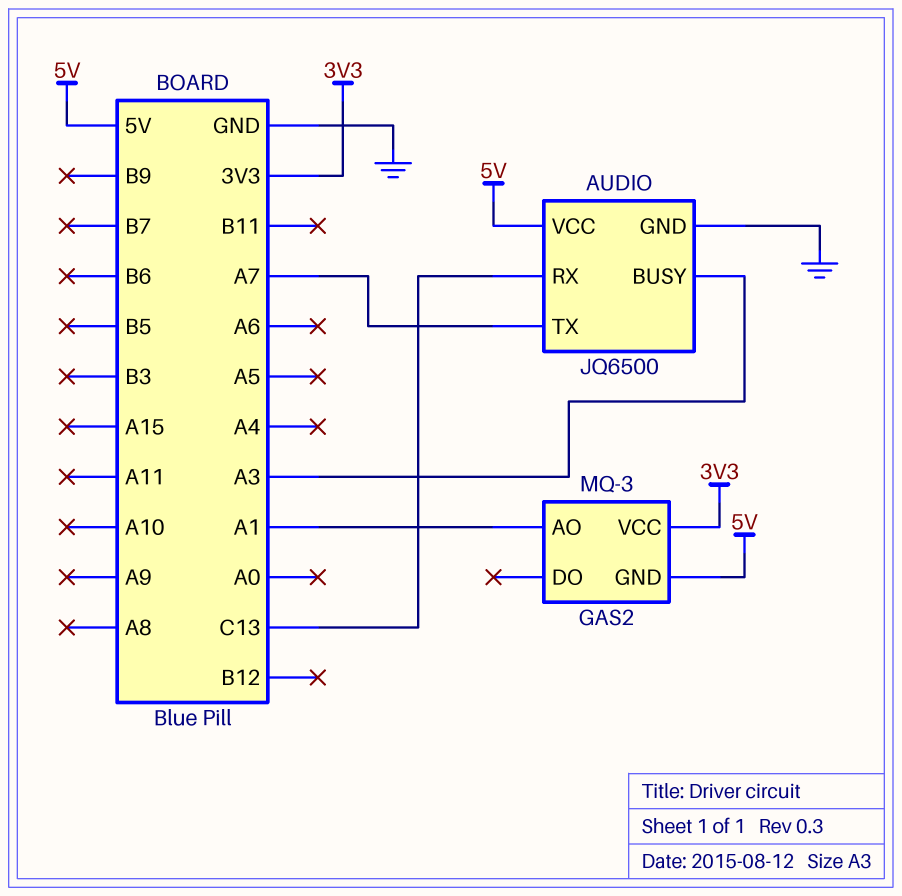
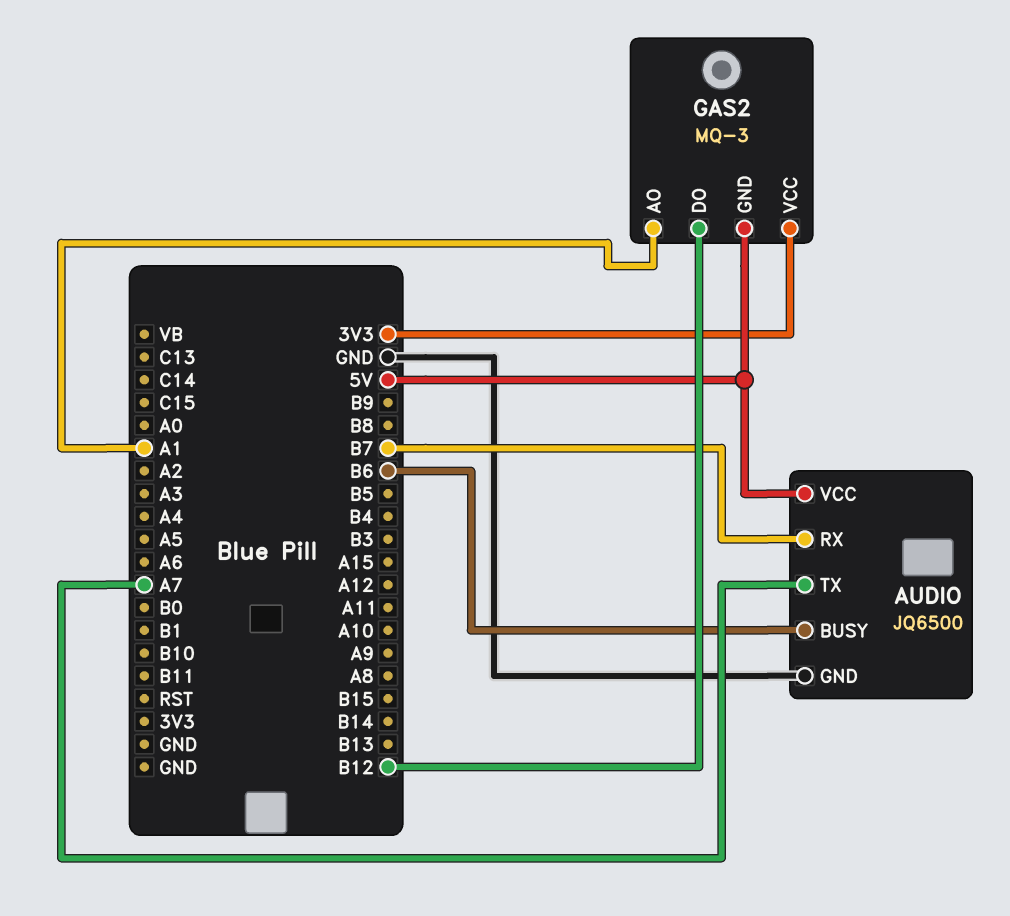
AUDIO pin BUSY: A3 -> B6
AUDIO pin RX: C13 -> B7
GAS2 pin DO: none -> B12

